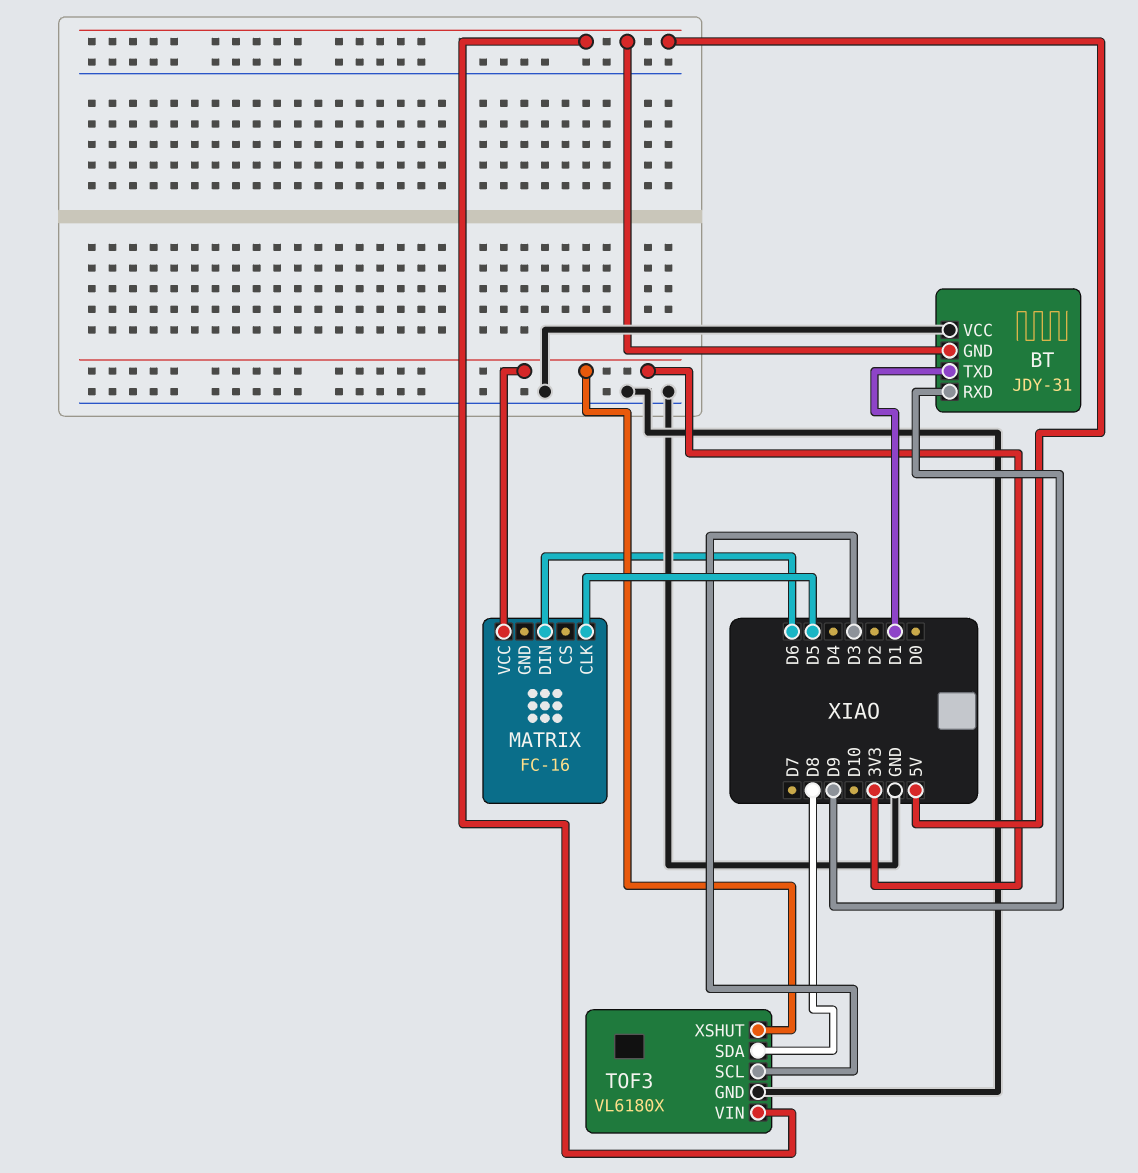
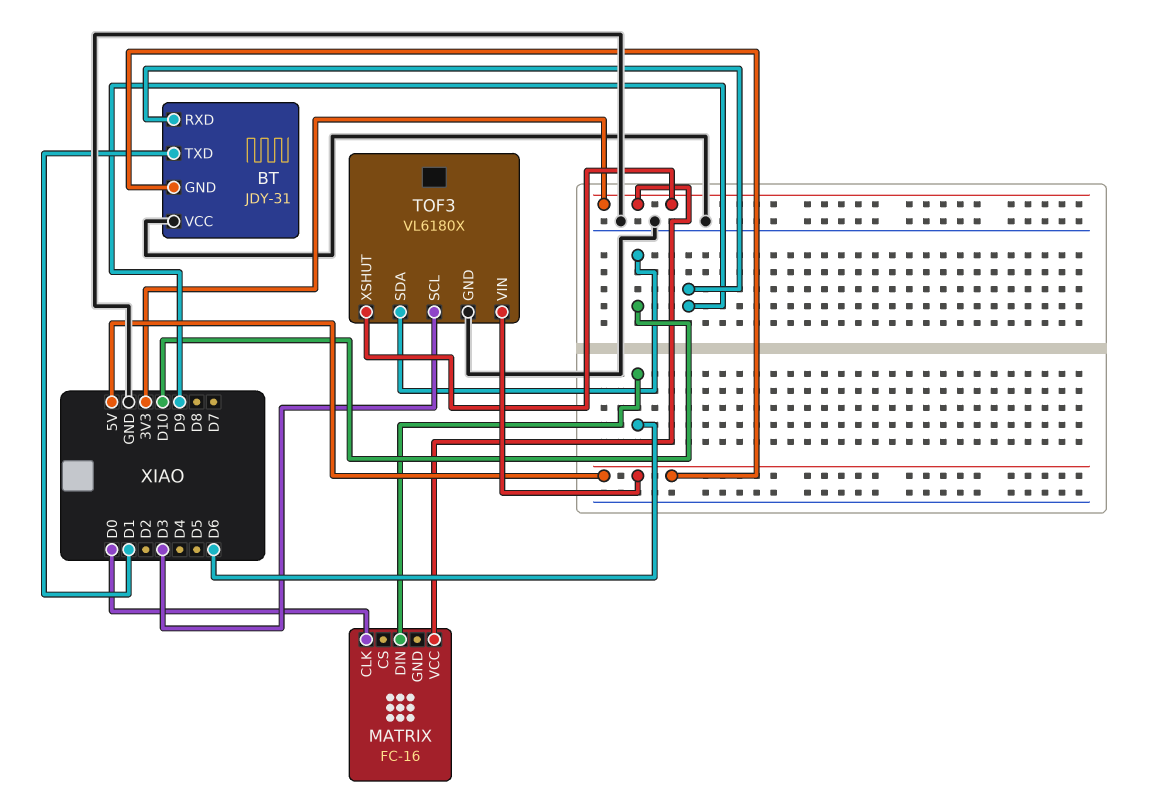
MATRIX pin CLK: D5 -> D0
TOF3 pin SDA: D8 -> D10

